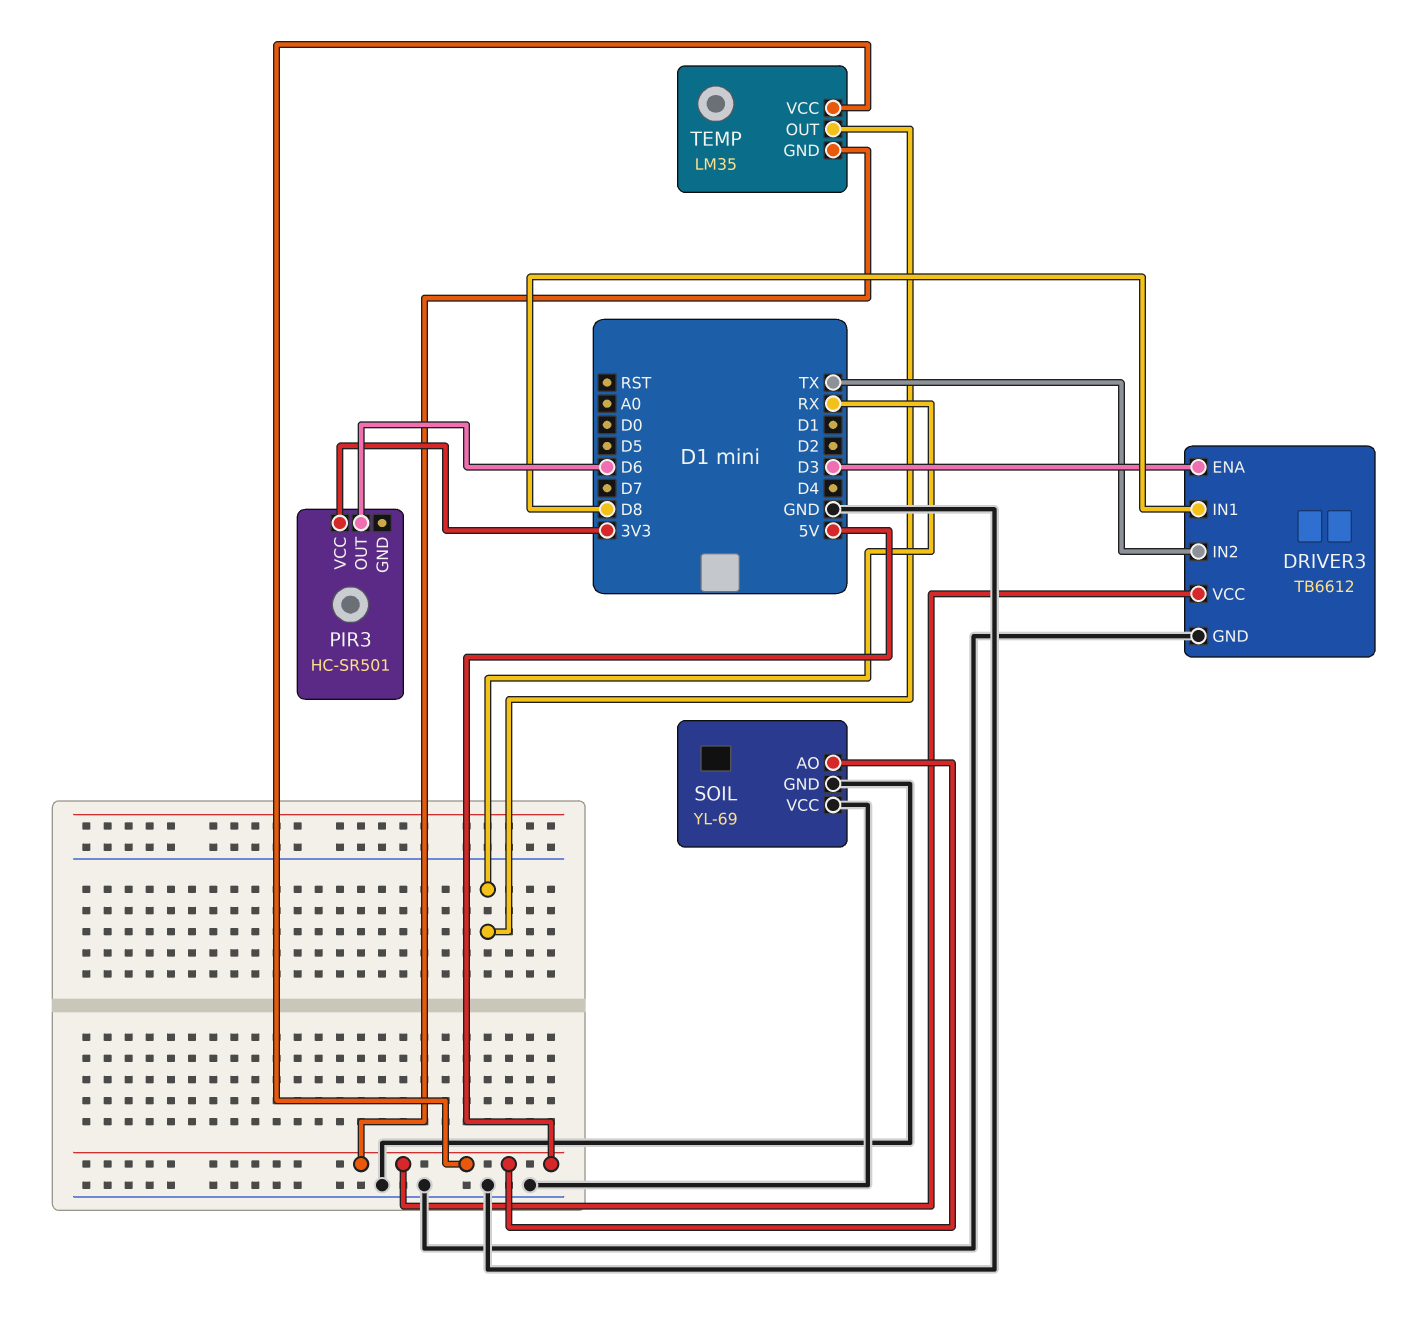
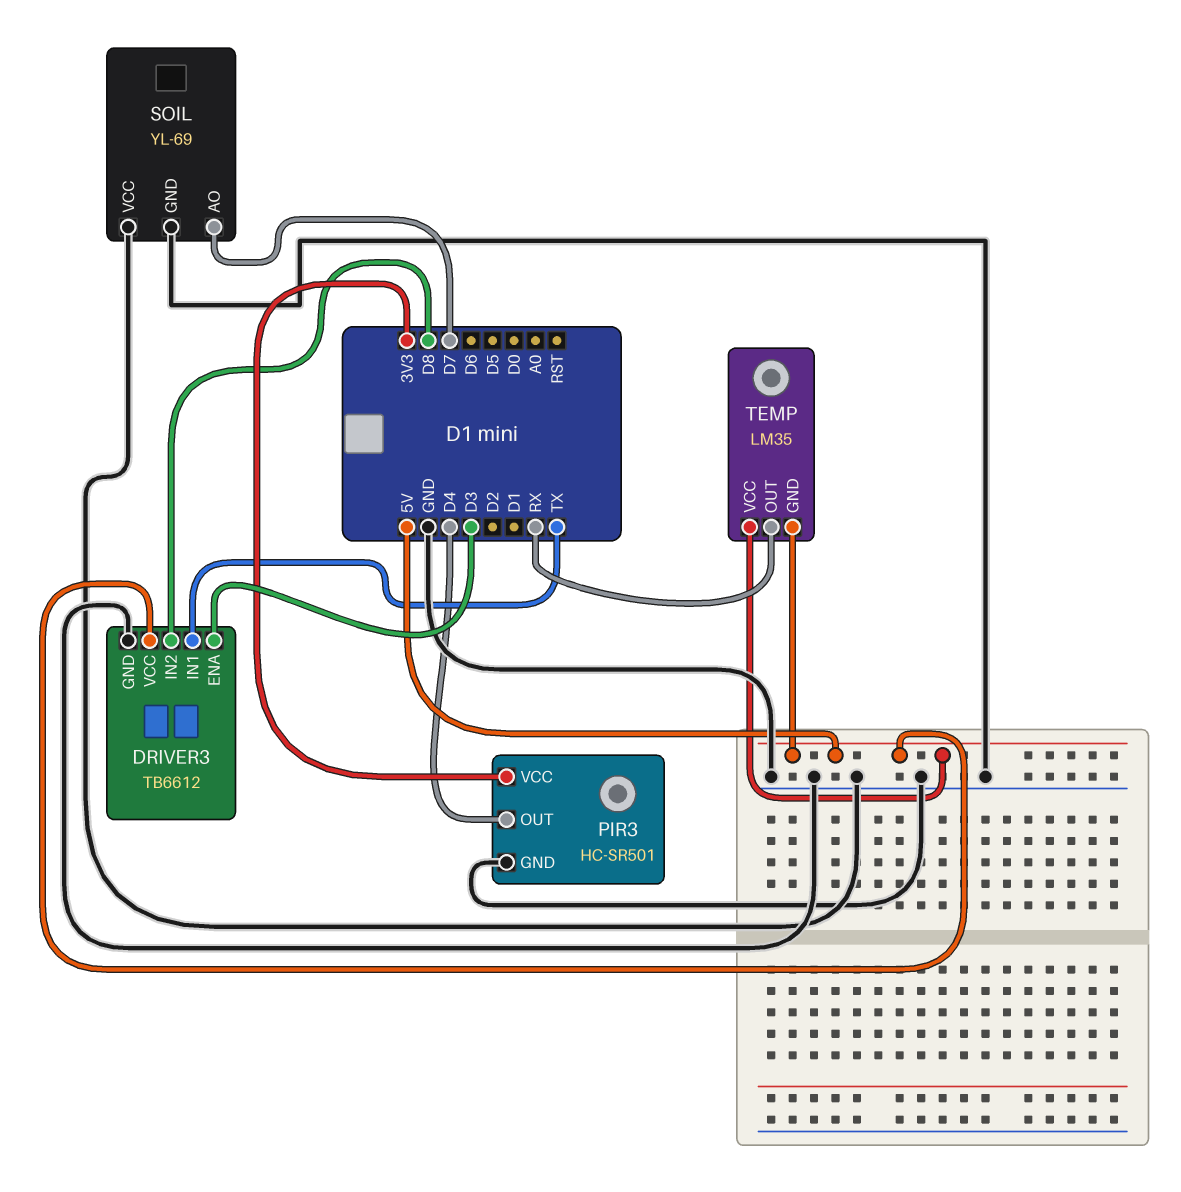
DRIVER3 pin IN1: D8 -> TX
DRIVER3 pin IN2: TX -> D8
PIR3 pin GND: none -> GND
PIR3 pin OUT: D6 -> D4
SOIL pin AO: 5V -> D7

